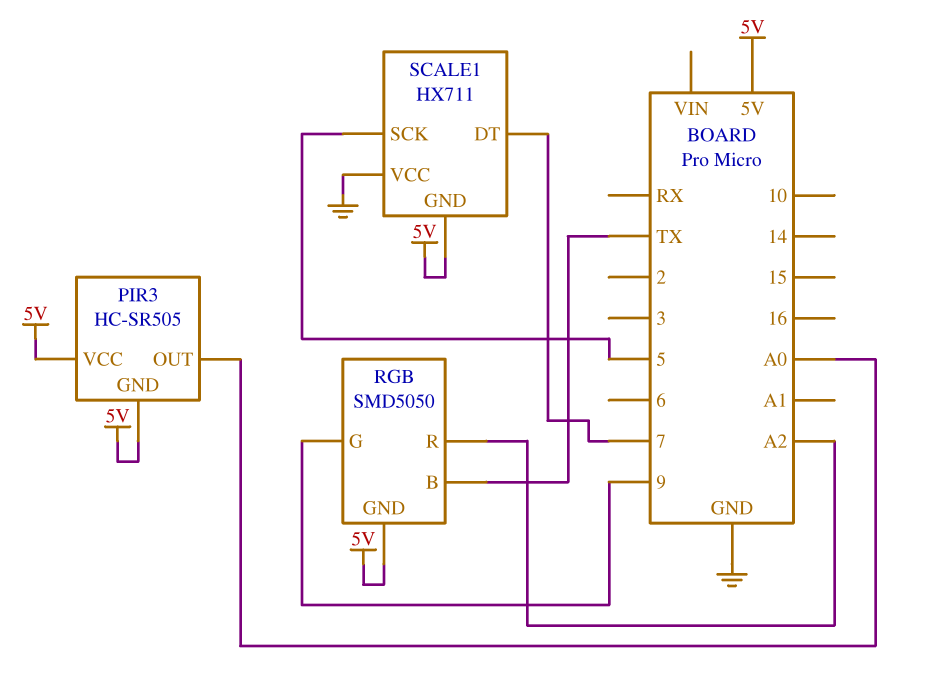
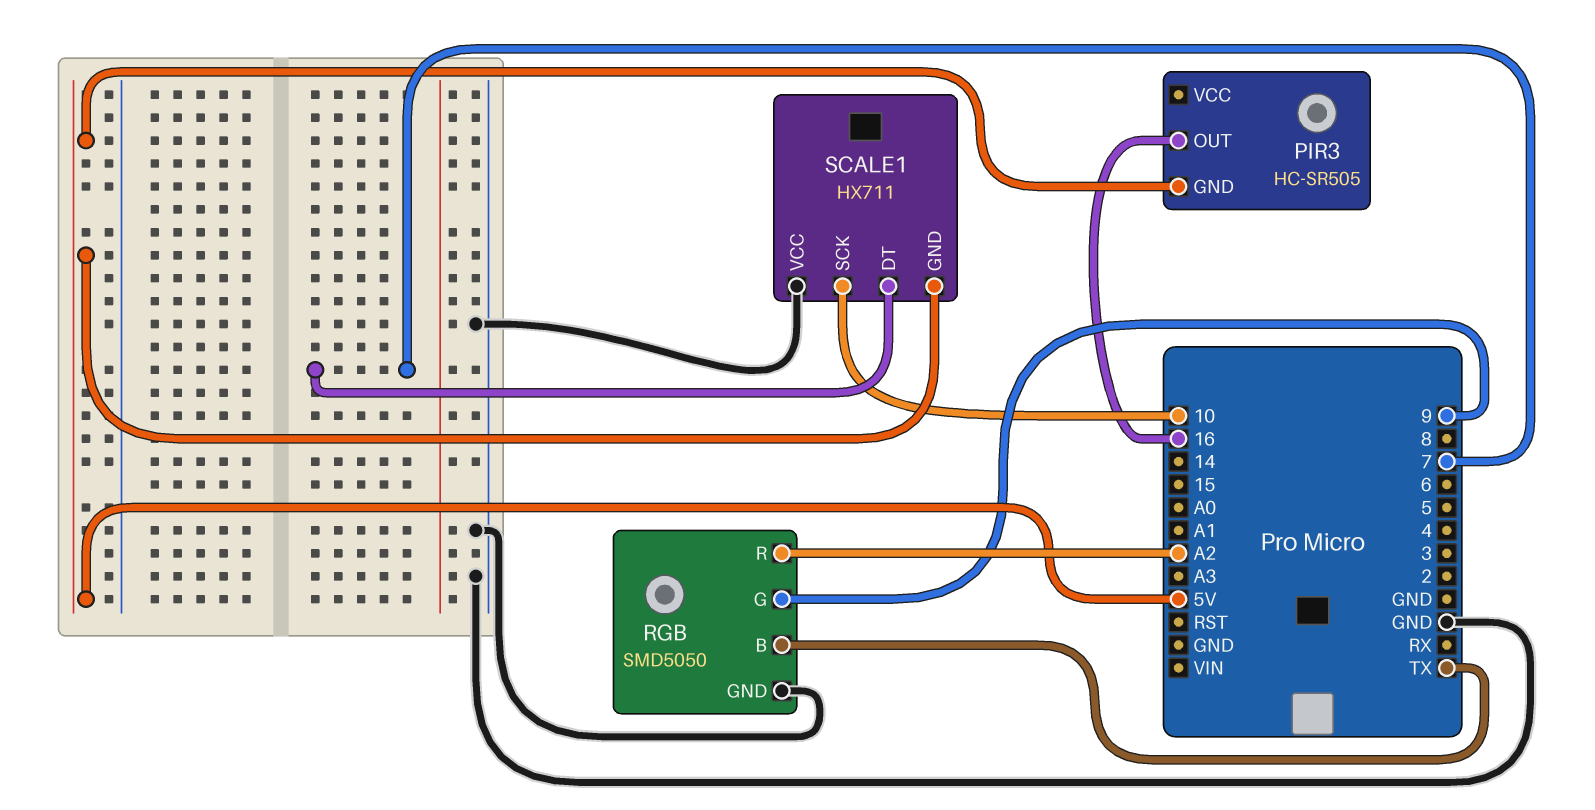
PIR3 pin OUT: A0 -> 16
PIR3 pin VCC: 5V -> none
RGB pin GND: 5V -> GND
SCALE1 pin SCK: 5 -> 10

